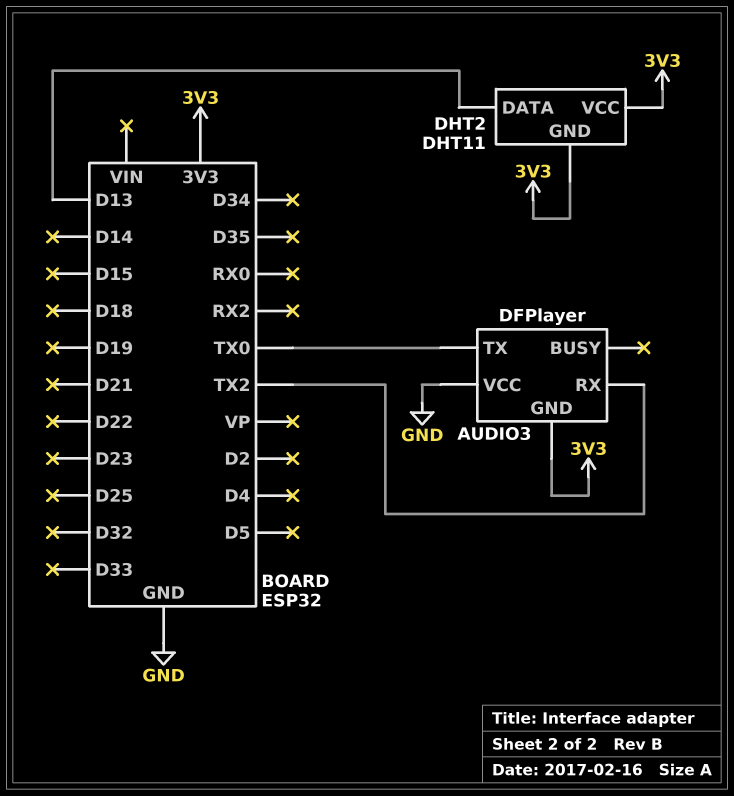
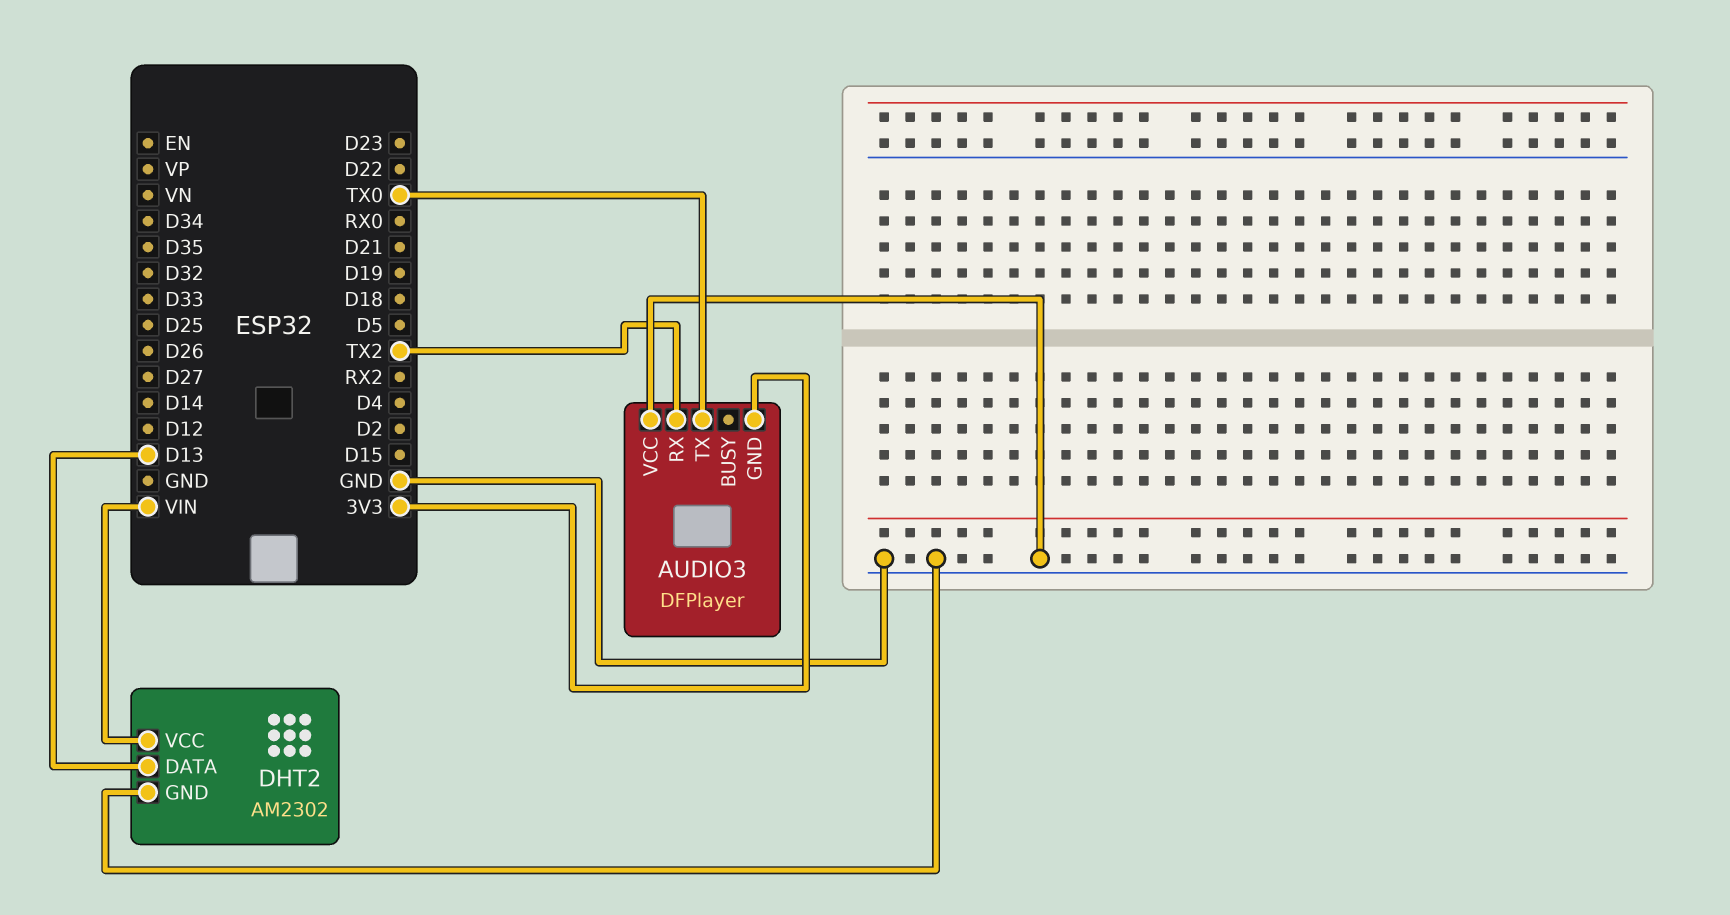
DHT2: DHT11 -> AM2302
DHT2 pin GND: 3V3 -> GND
DHT2 pin VCC: 3V3 -> VIN

